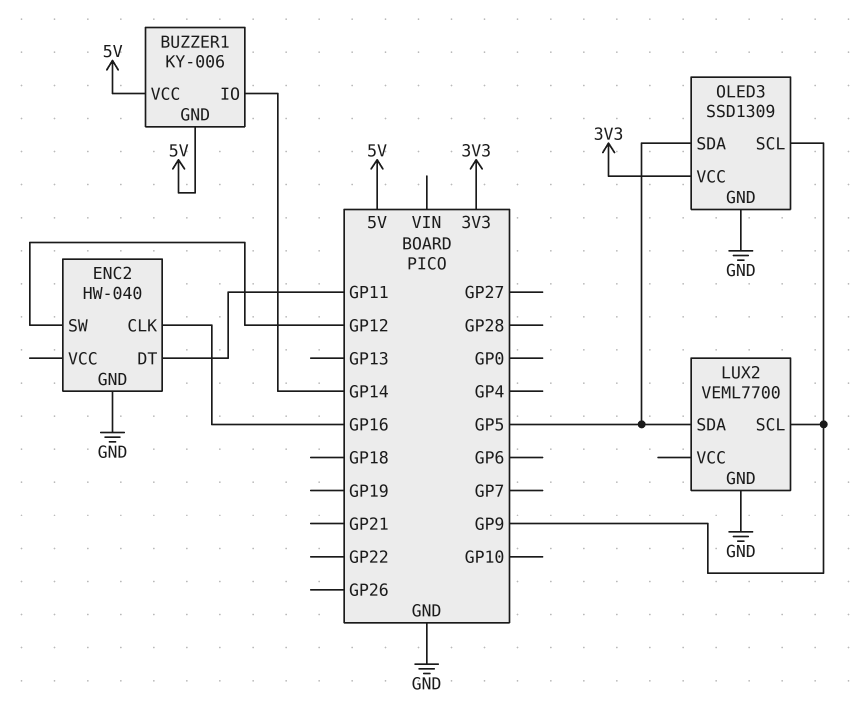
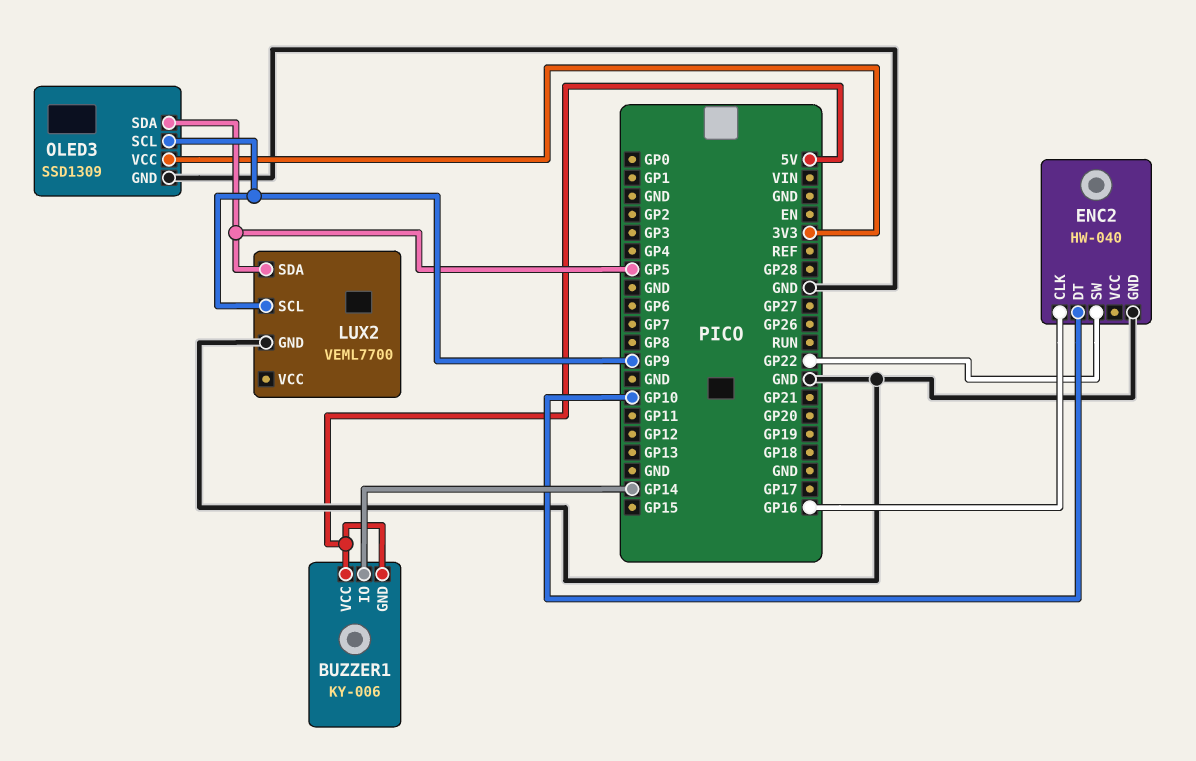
ENC2 pin DT: GP11 -> GP10
ENC2 pin SW: GP12 -> GP22

